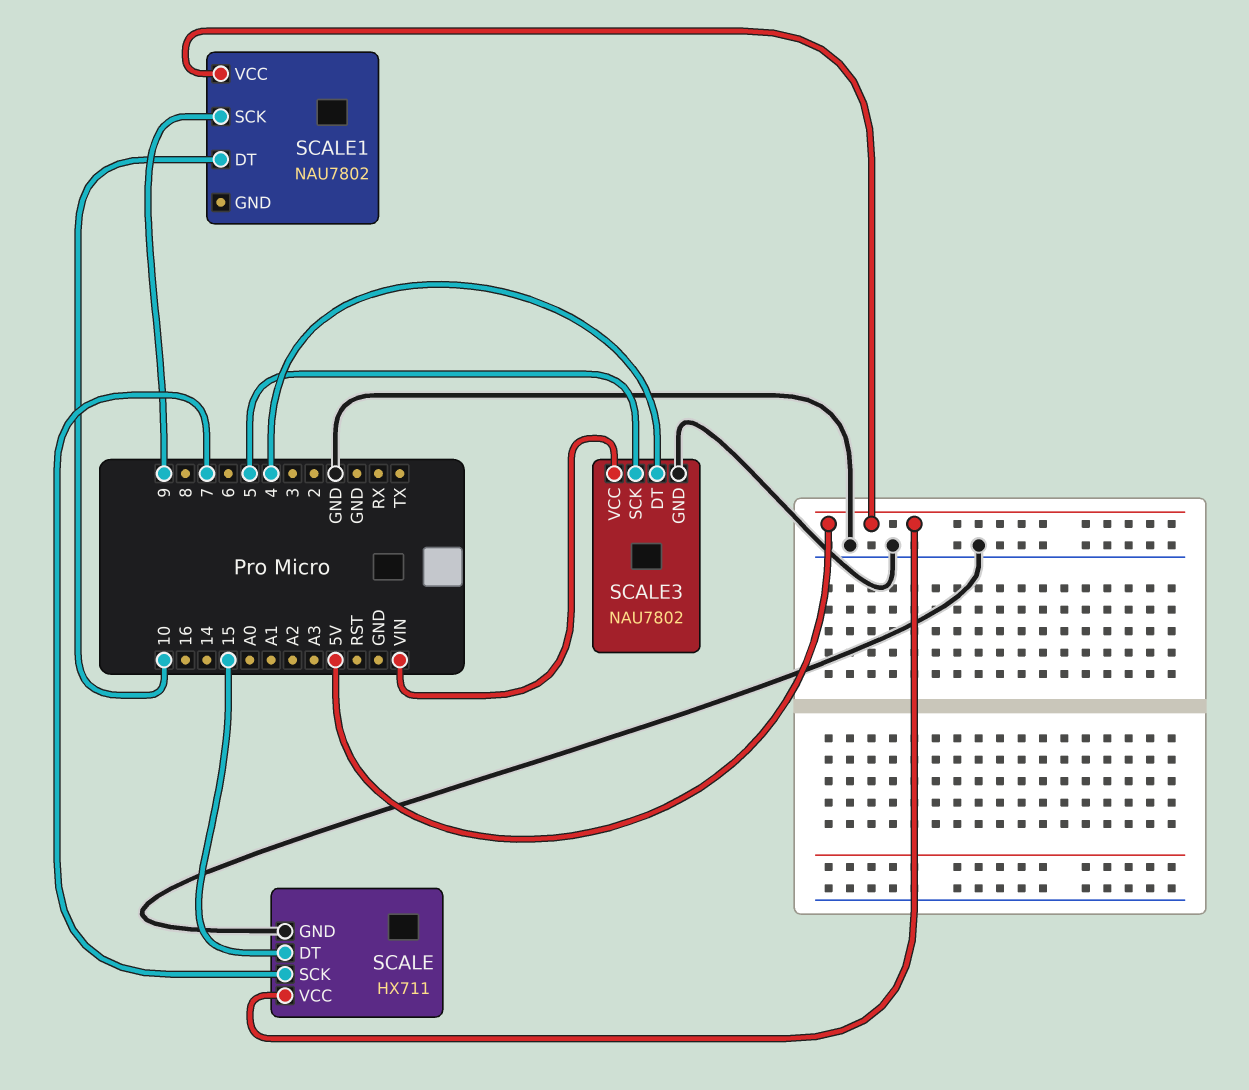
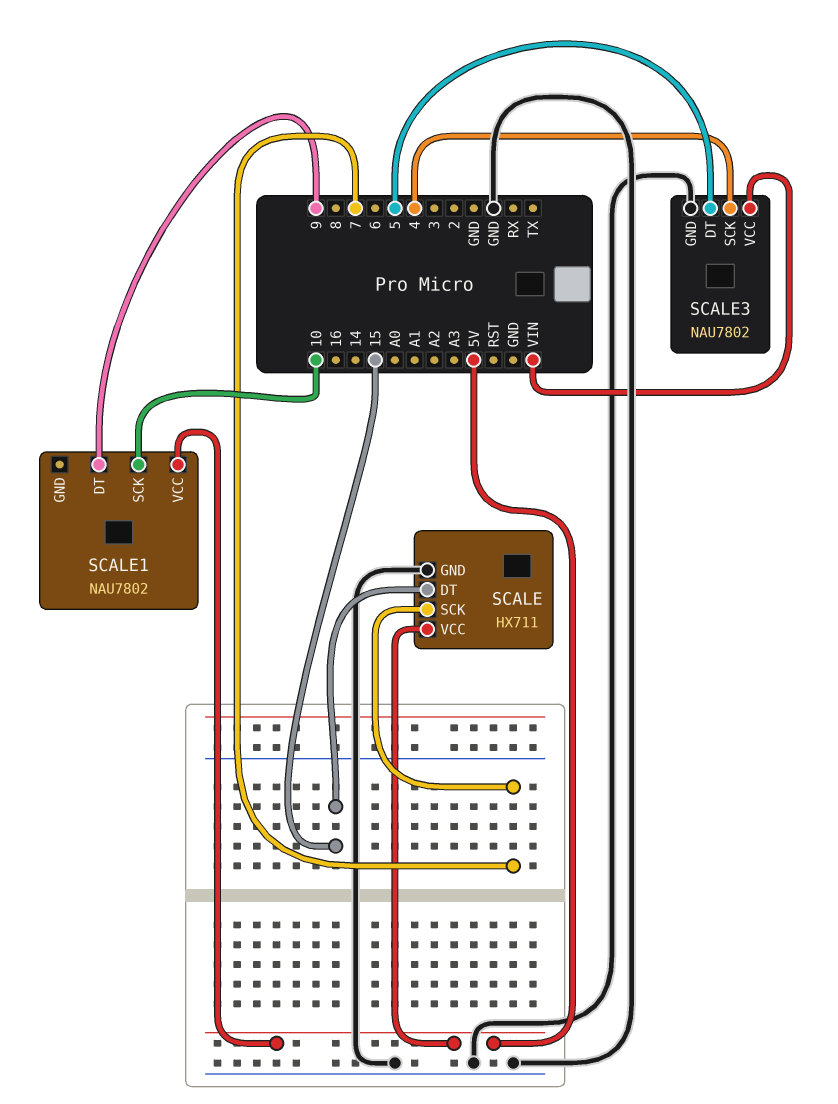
SCALE1 pin DT: 10 -> 9
SCALE1 pin SCK: 9 -> 10
SCALE3 pin DT: 4 -> 5
SCALE3 pin SCK: 5 -> 4

